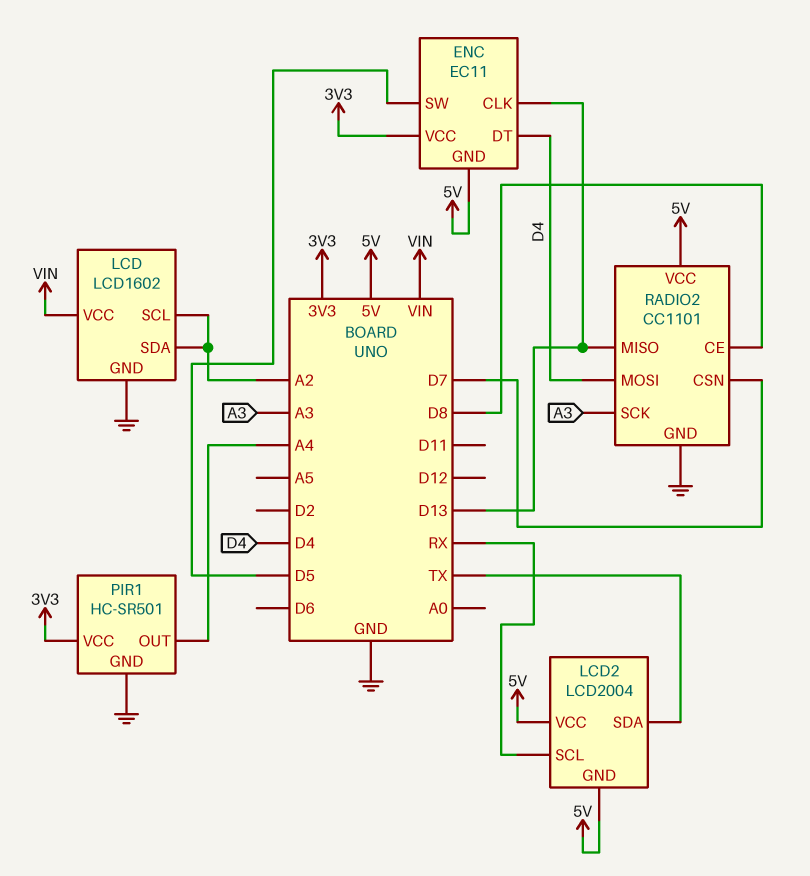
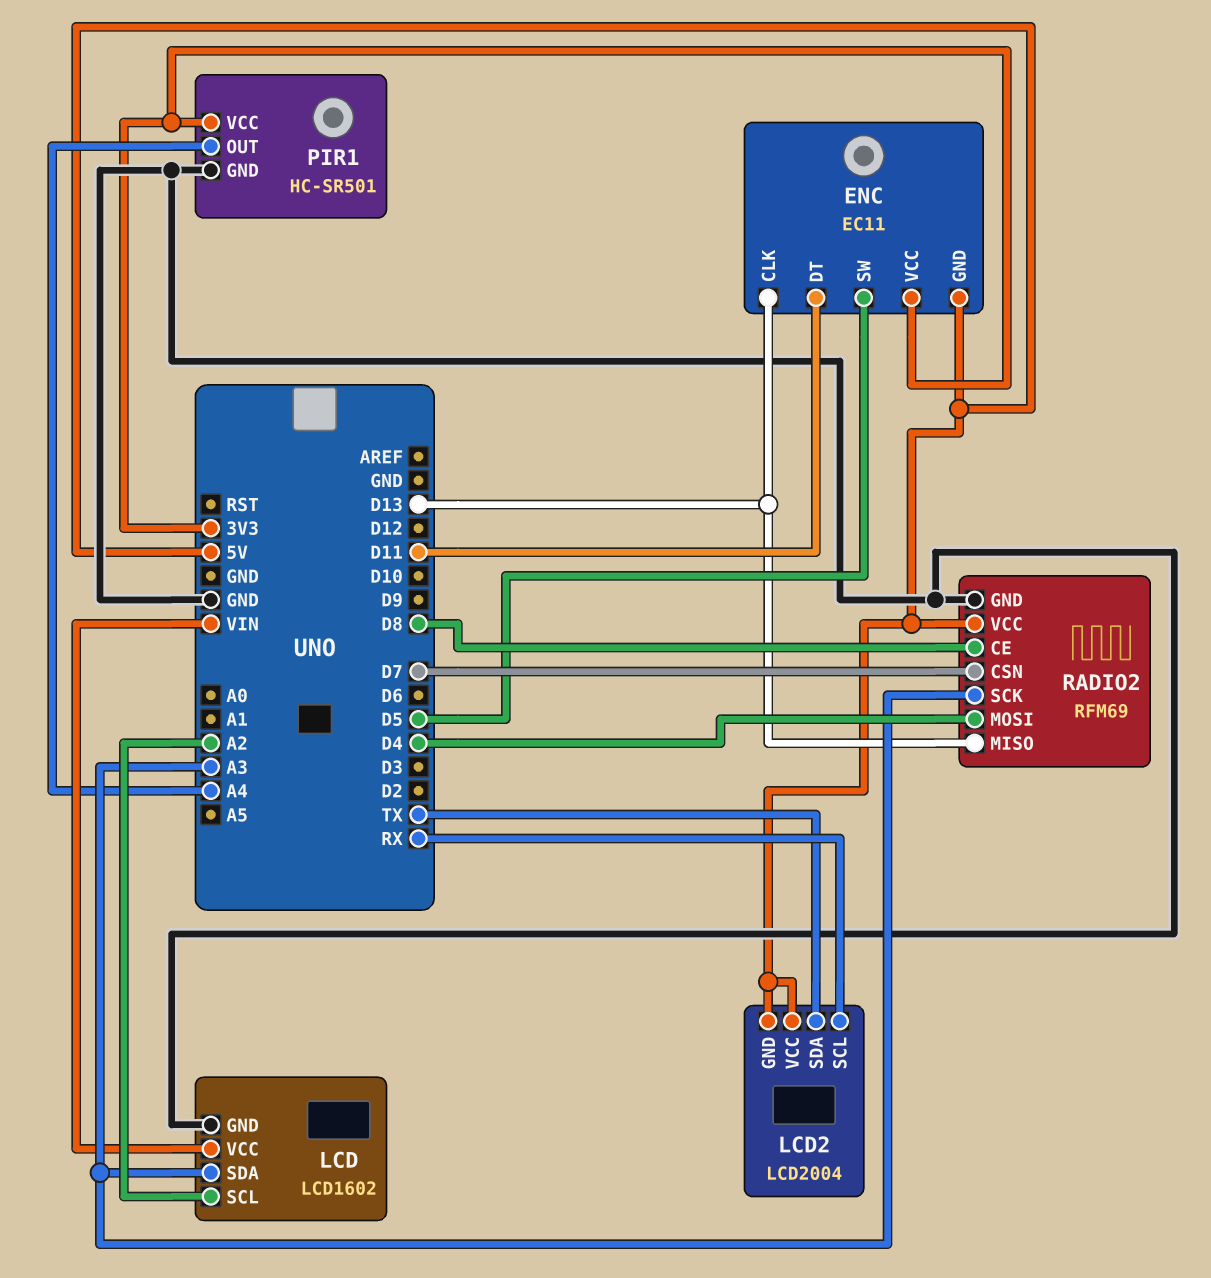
ENC pin DT: D4 -> D11
LCD pin SDA: A2 -> A3
RADIO2: CC1101 -> RFM69

